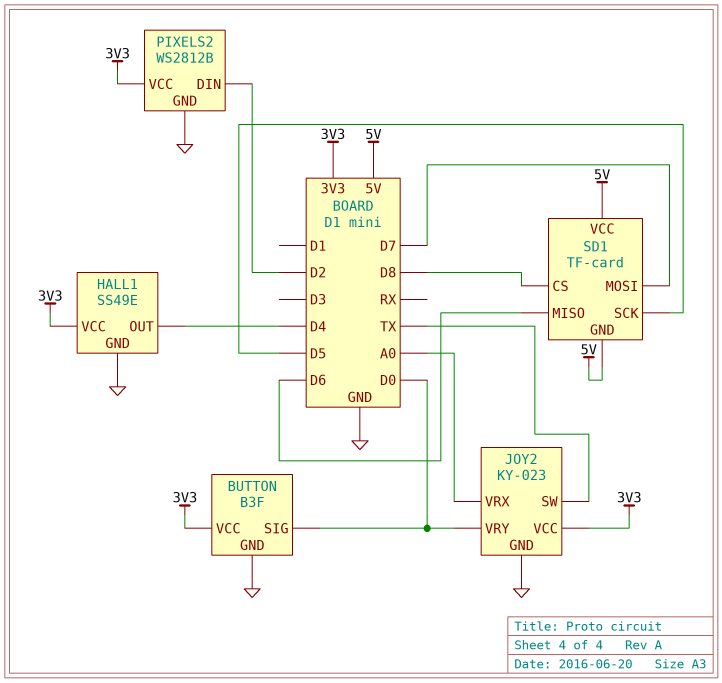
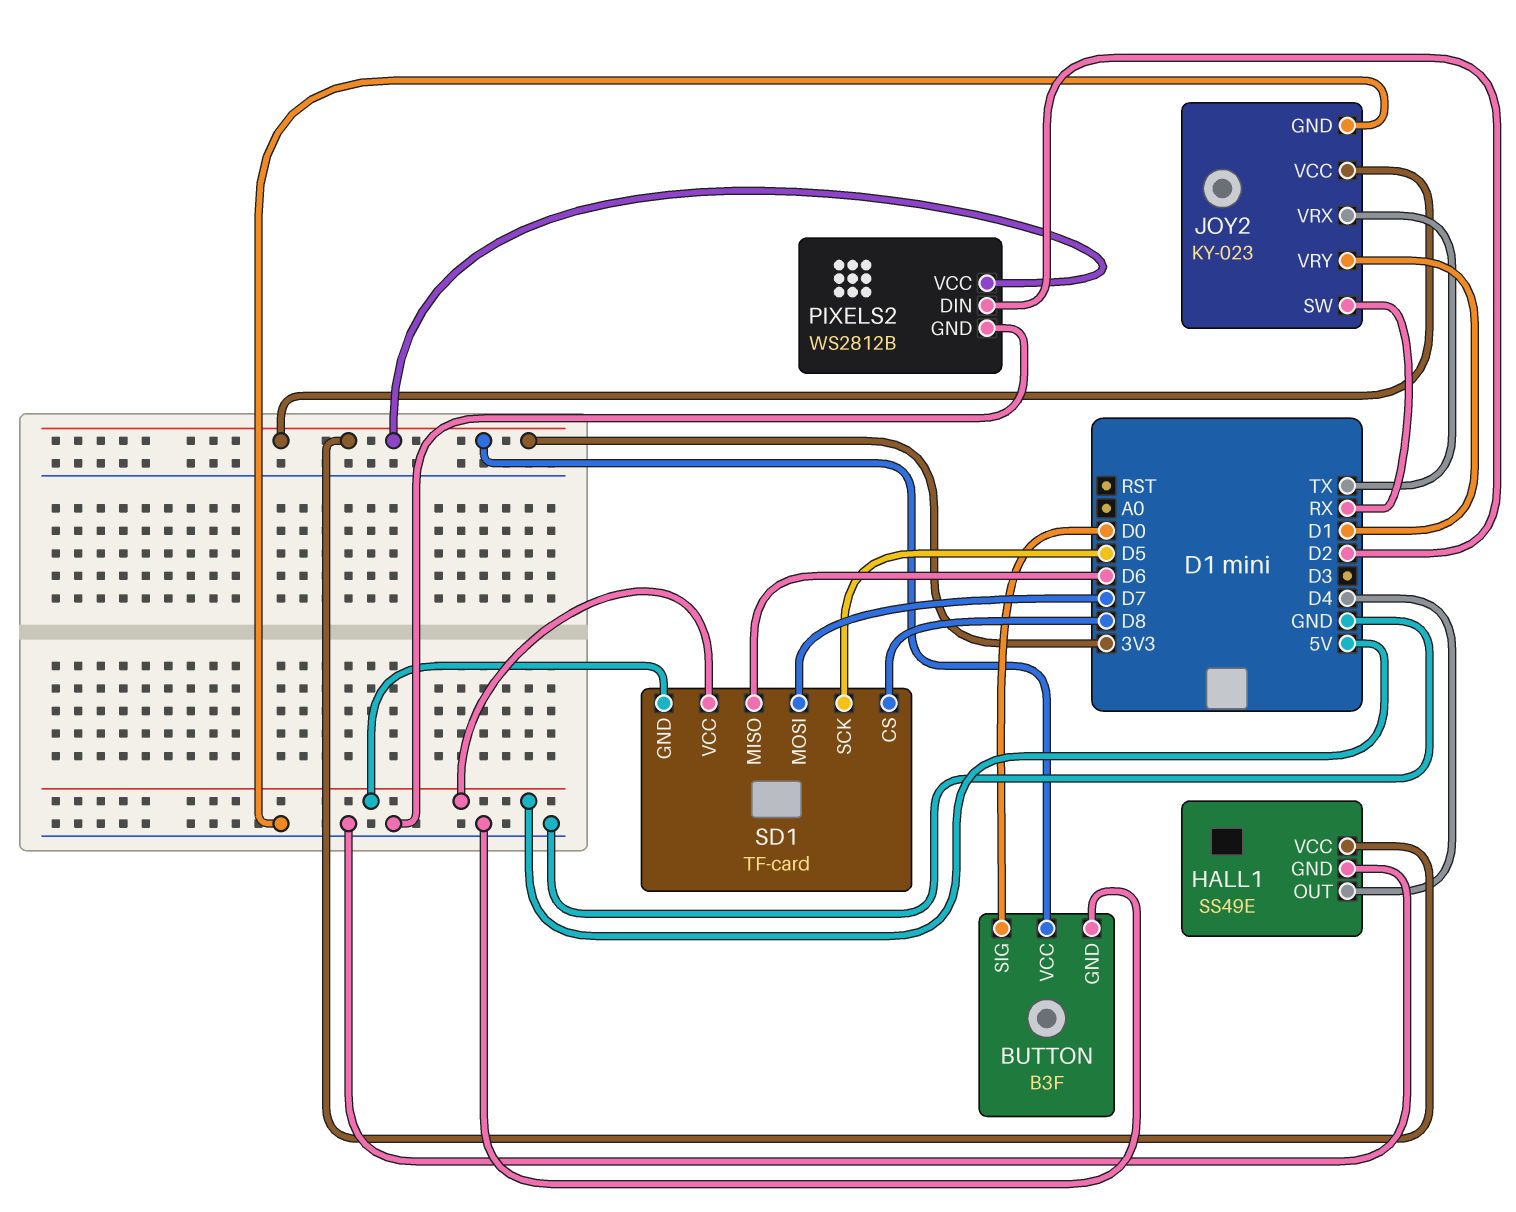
JOY2 pin SW: TX -> RX
JOY2 pin VRX: A0 -> TX
JOY2 pin VRY: D0 -> D1

